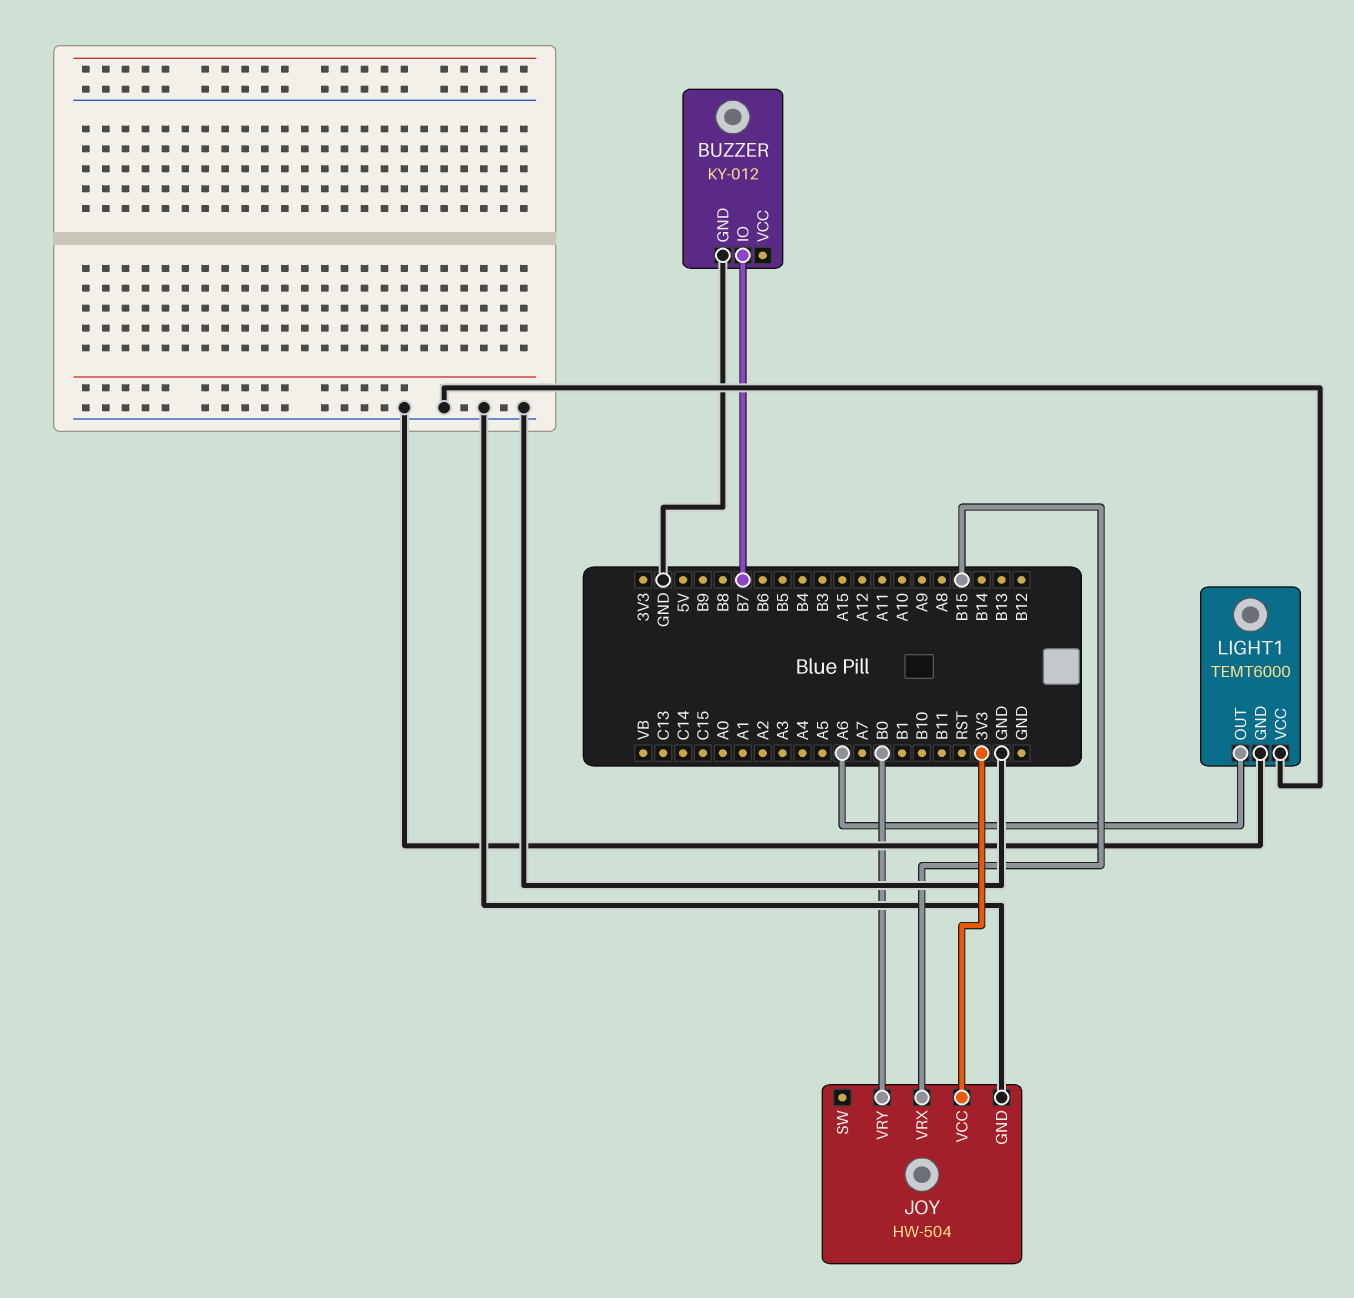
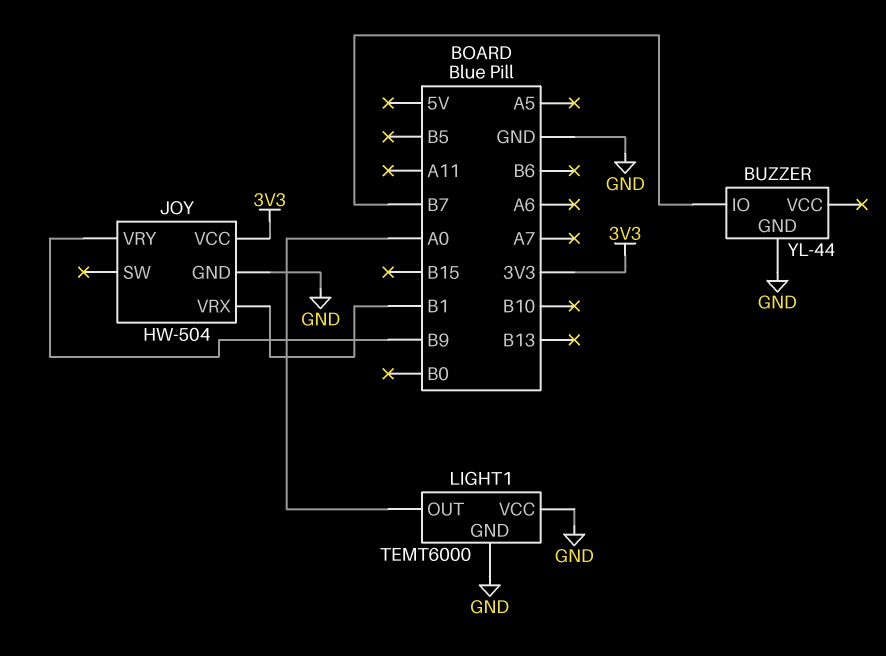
BUZZER: KY-012 -> YL-44
JOY pin VRX: B15 -> B1
JOY pin VRY: B0 -> B9
LIGHT1 pin OUT: A6 -> A0

